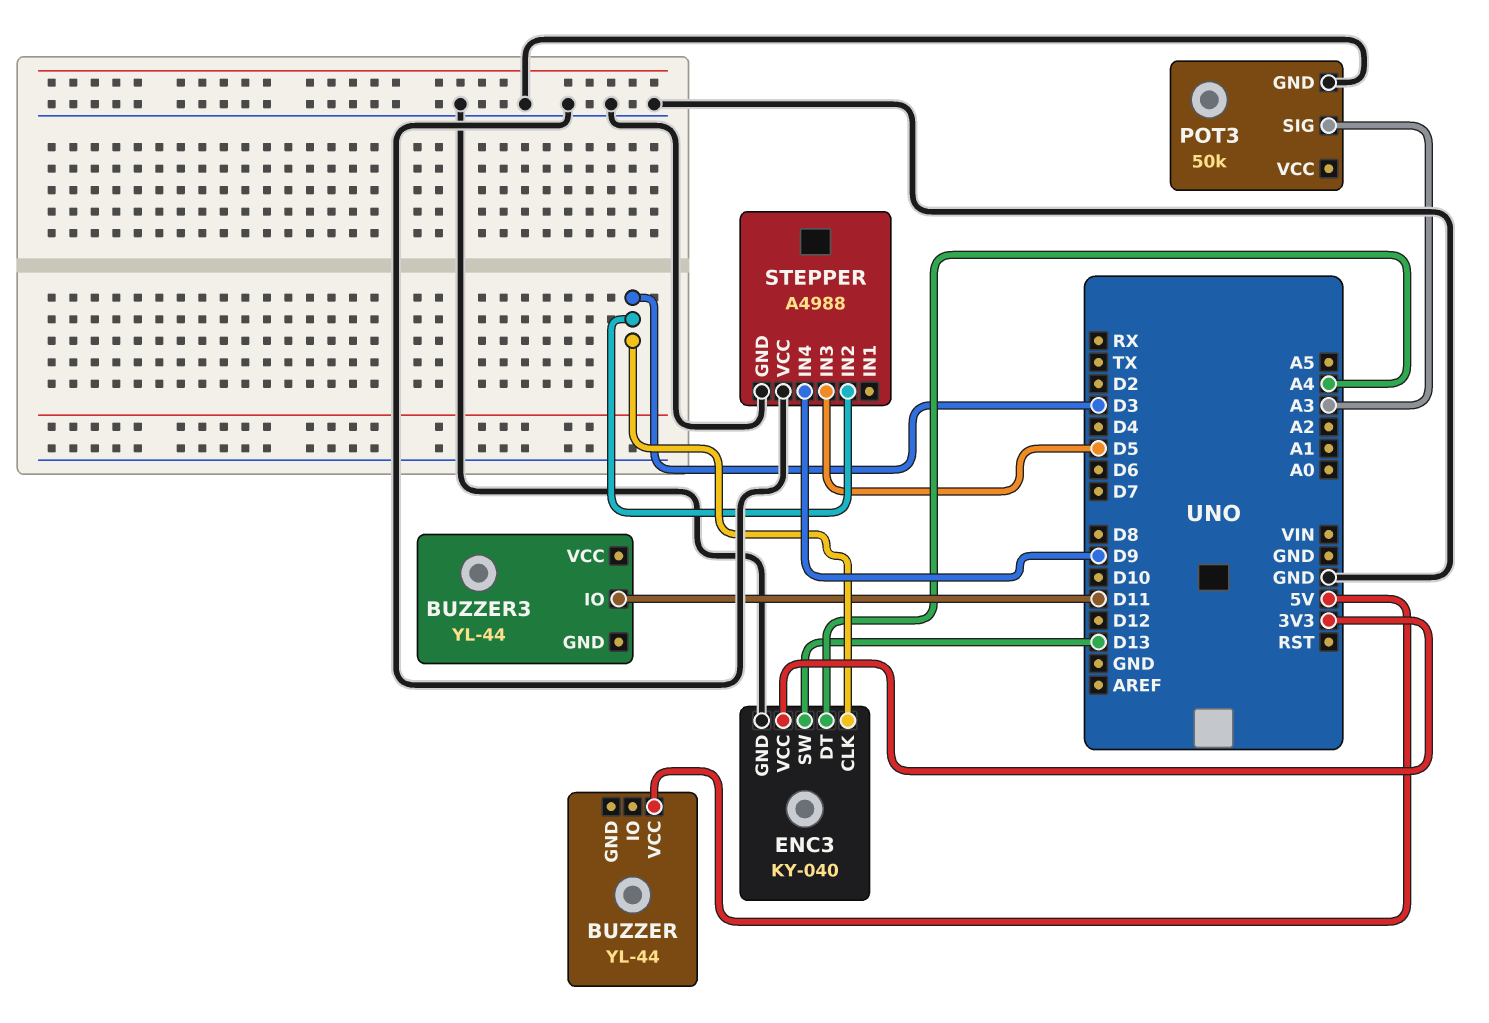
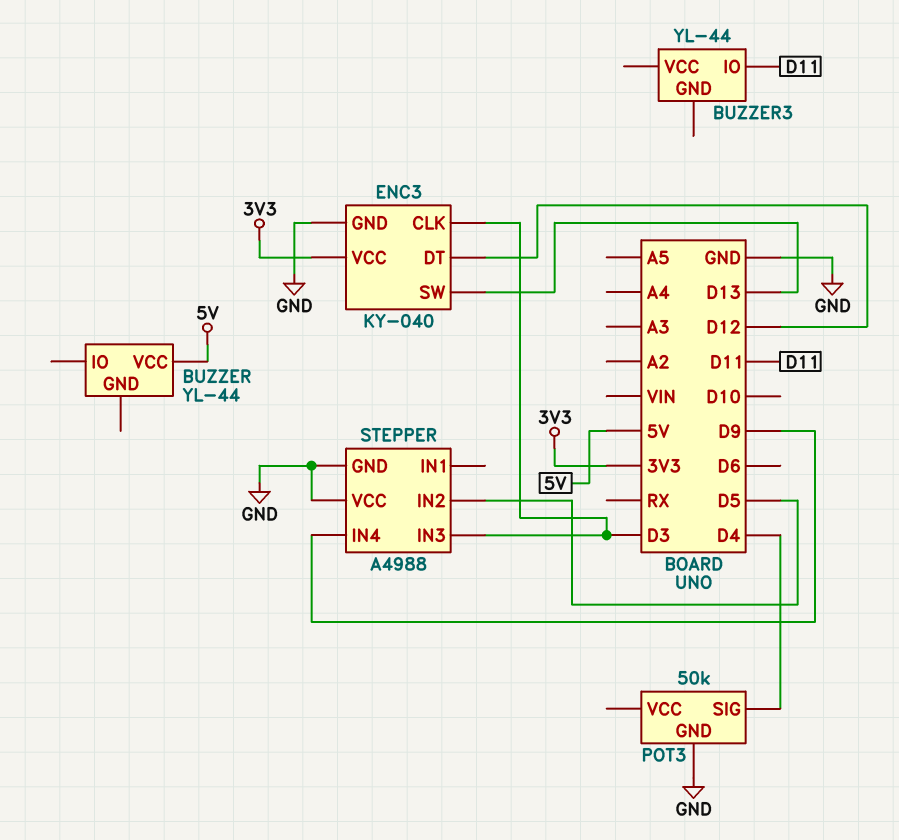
ENC3 pin DT: A4 -> D12
POT3 pin SIG: A3 -> D4
STEPPER pin IN2: D3 -> D5
STEPPER pin IN3: D5 -> D3

